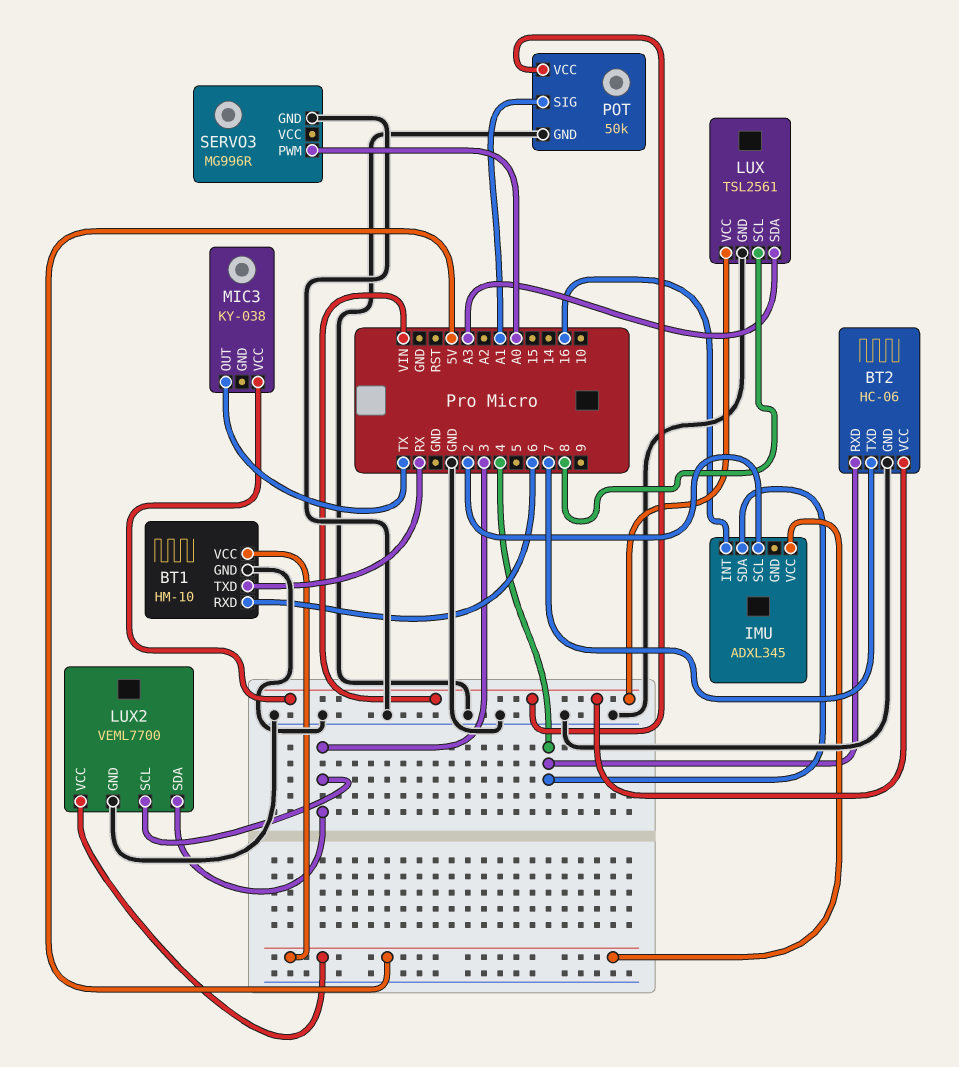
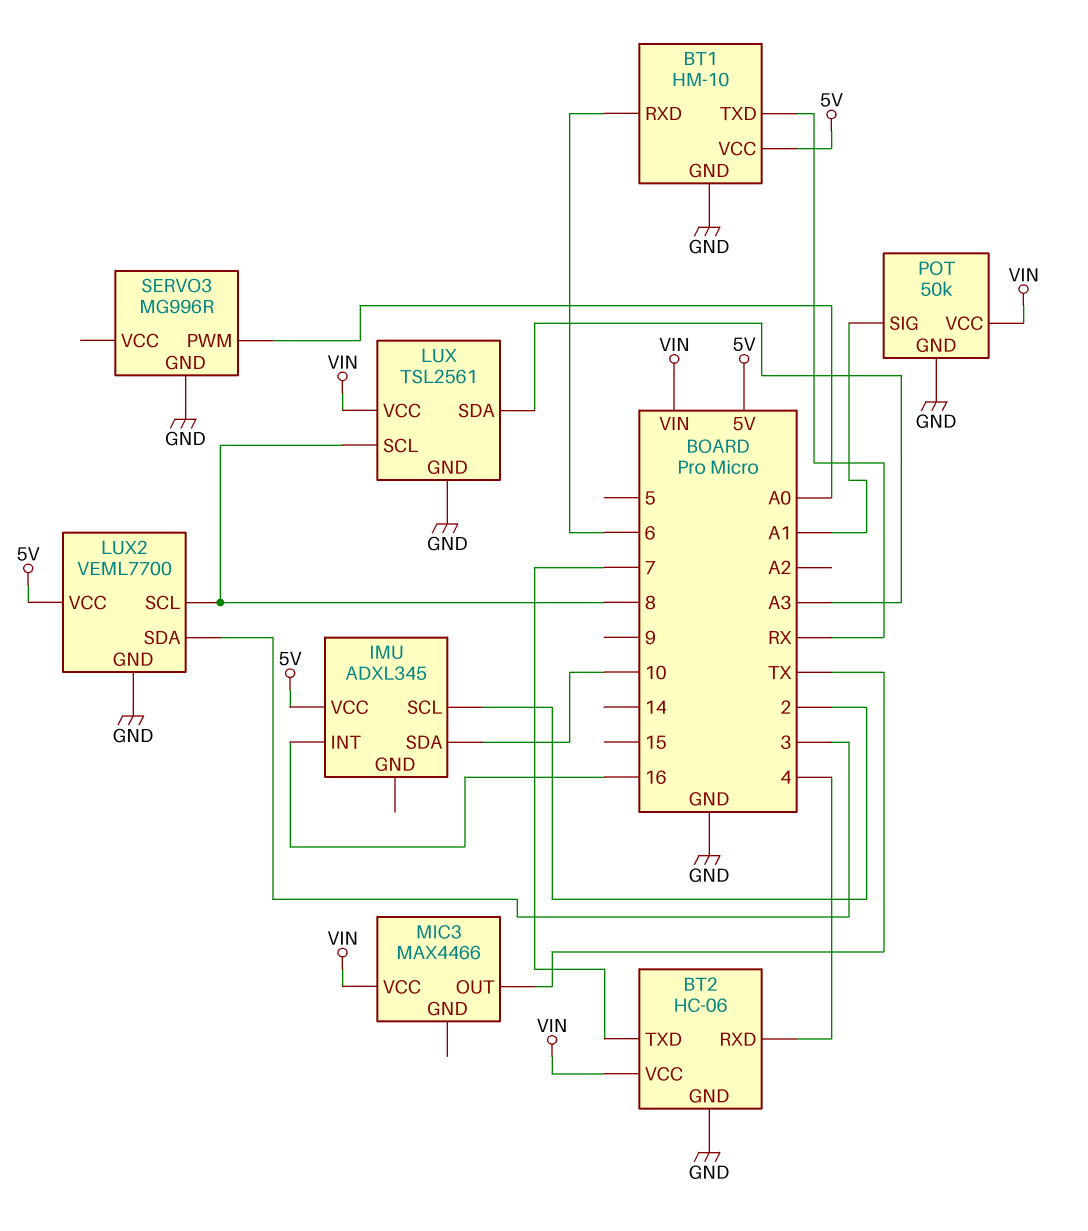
IMU pin SDA: 4 -> 10
LUX2 pin SCL: 3 -> 8
MIC3: KY-038 -> MAX4466

